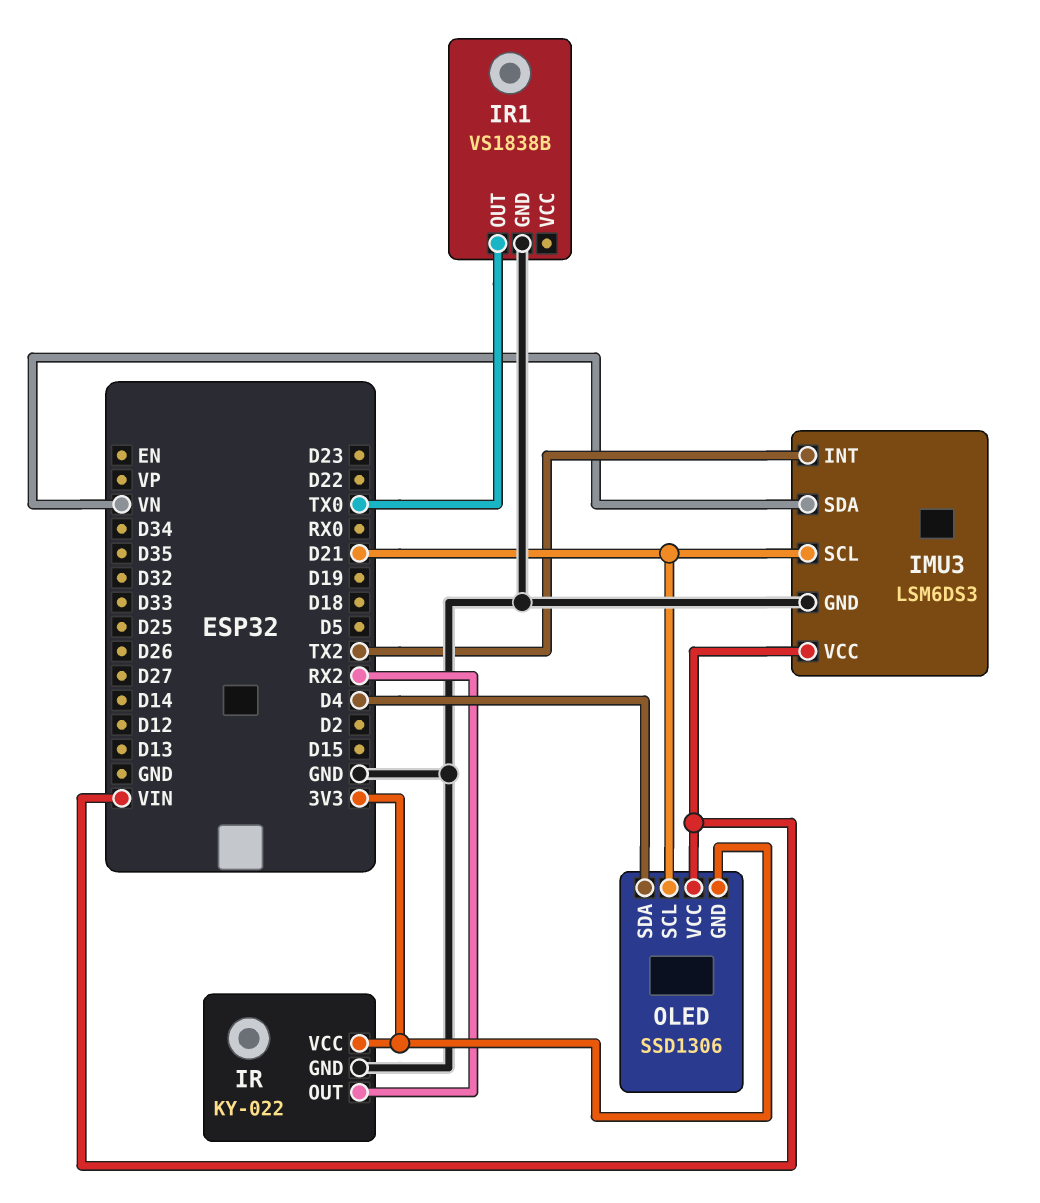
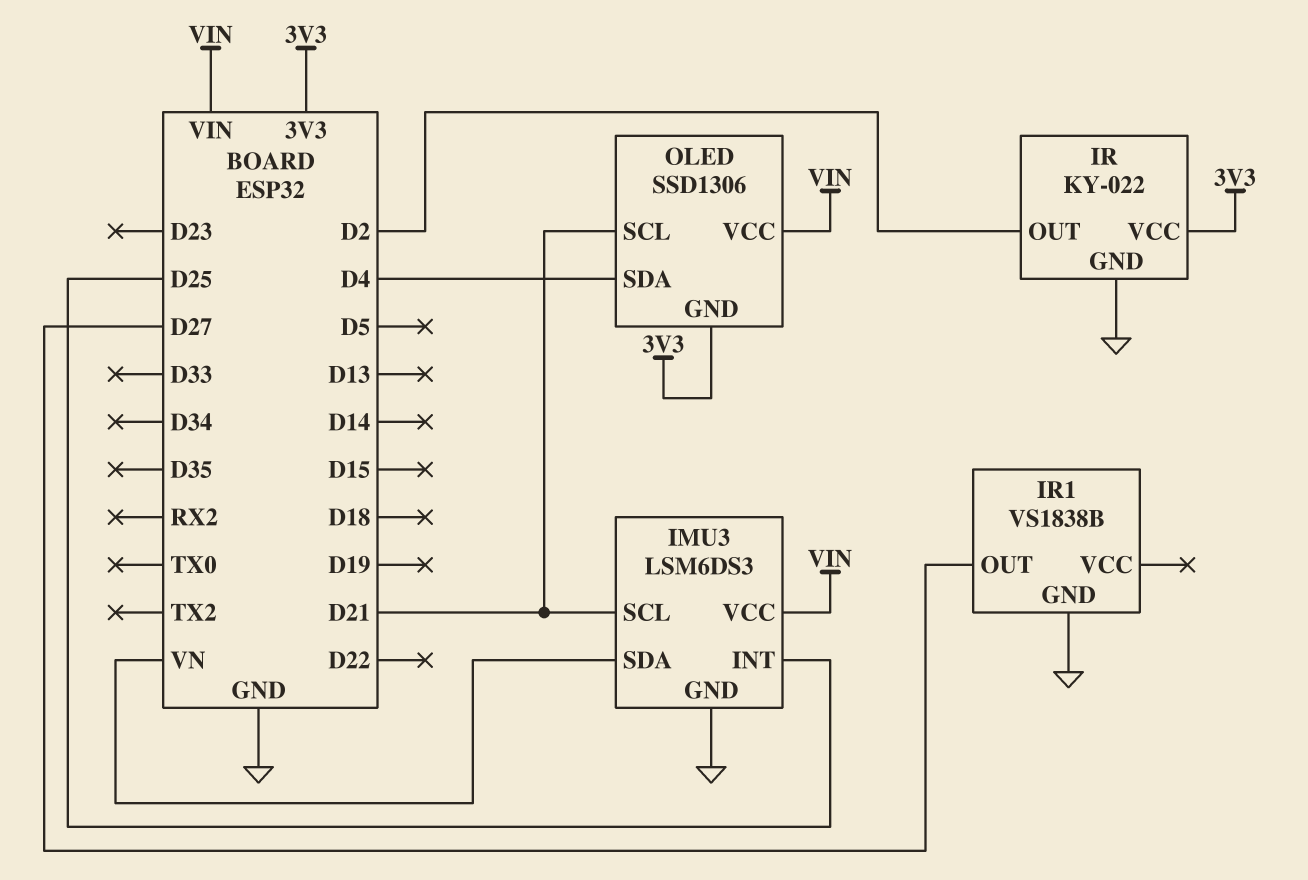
IMU3 pin INT: TX2 -> D25
IR pin OUT: RX2 -> D2
IR1 pin OUT: TX0 -> D27

